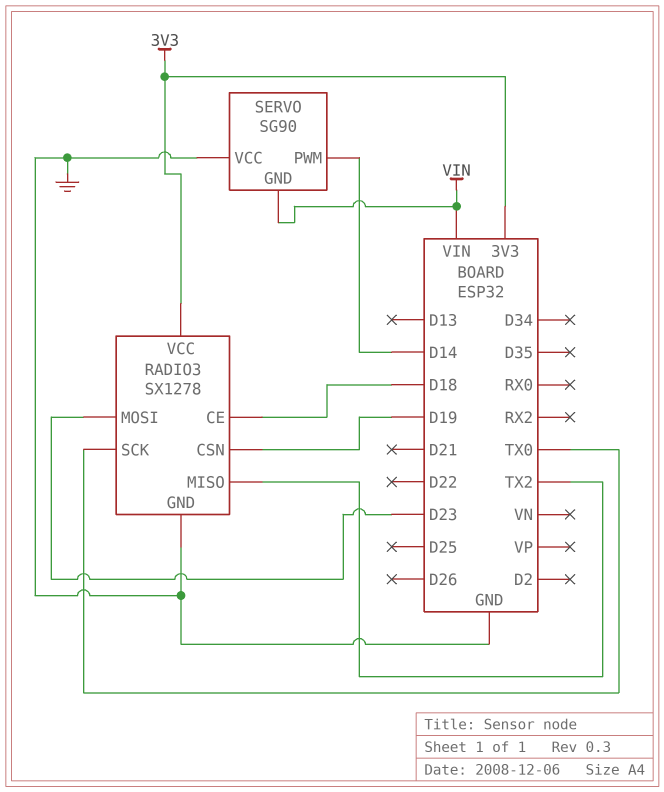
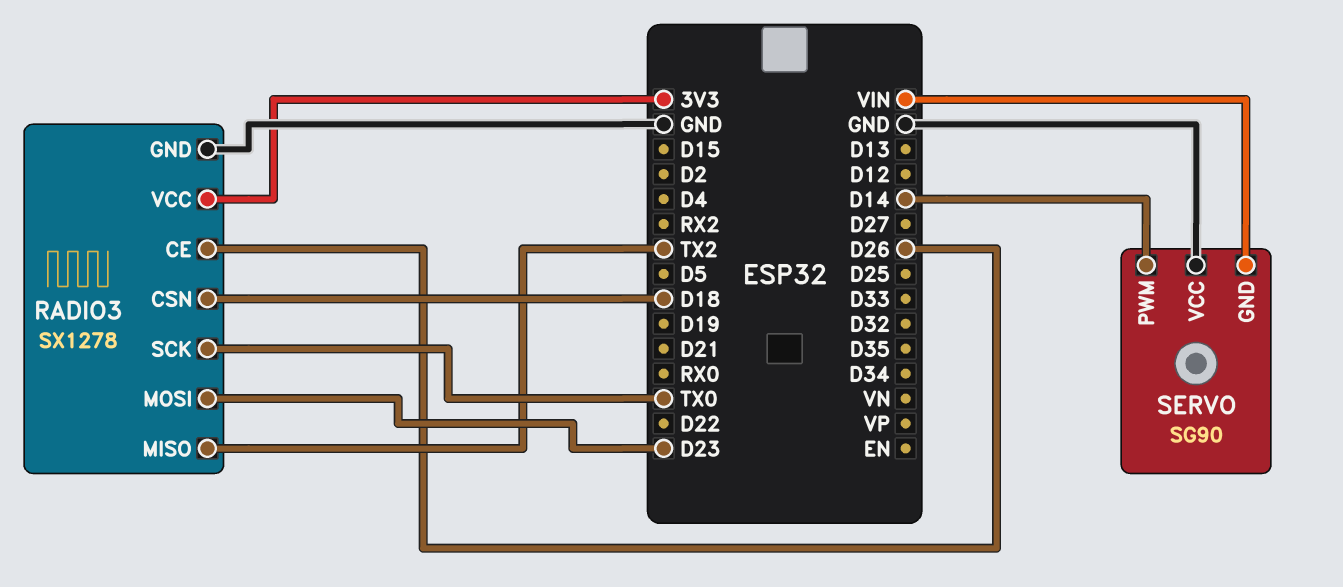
RADIO3 pin CE: D18 -> D26
RADIO3 pin CSN: D19 -> D18

